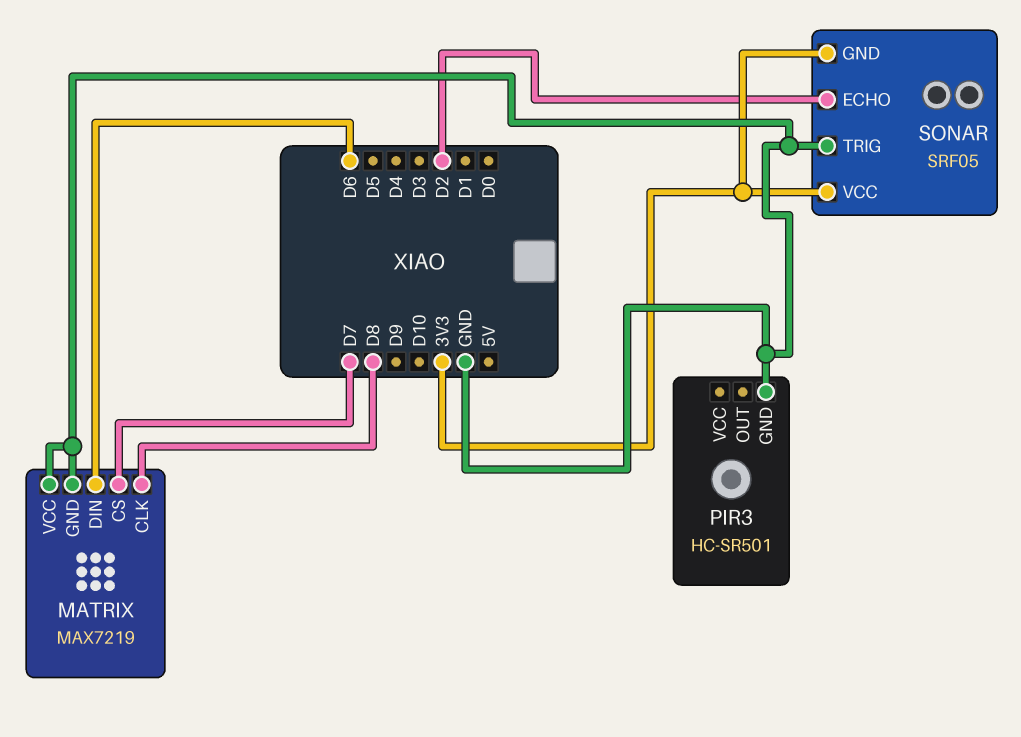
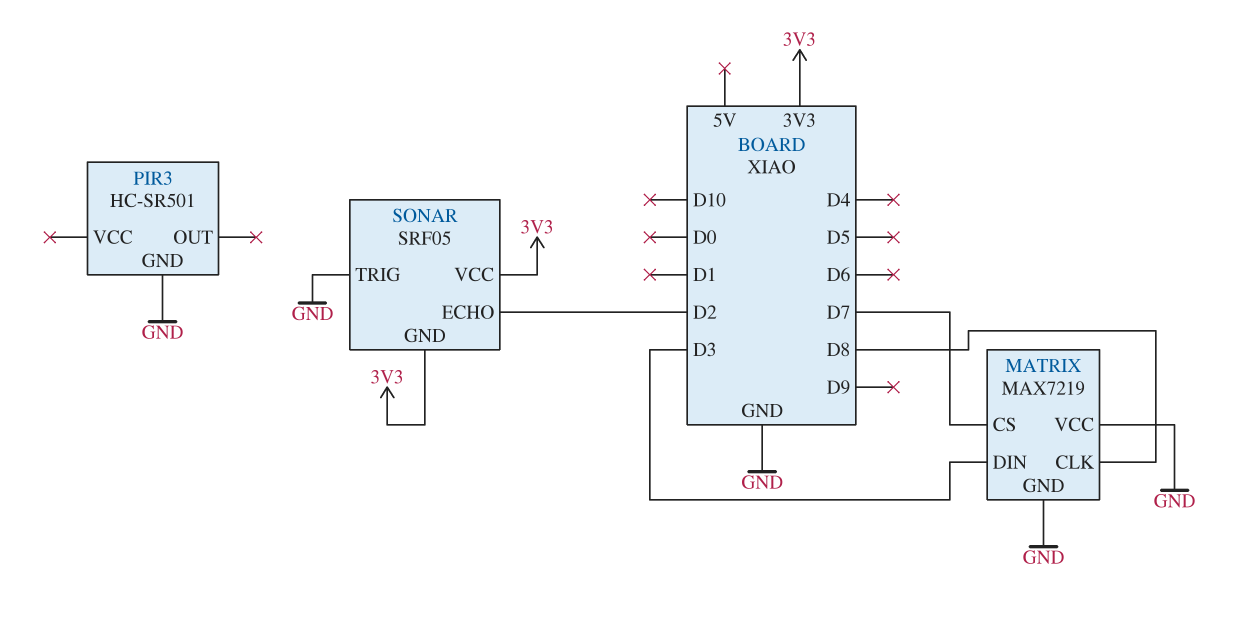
MATRIX pin DIN: D6 -> D3

